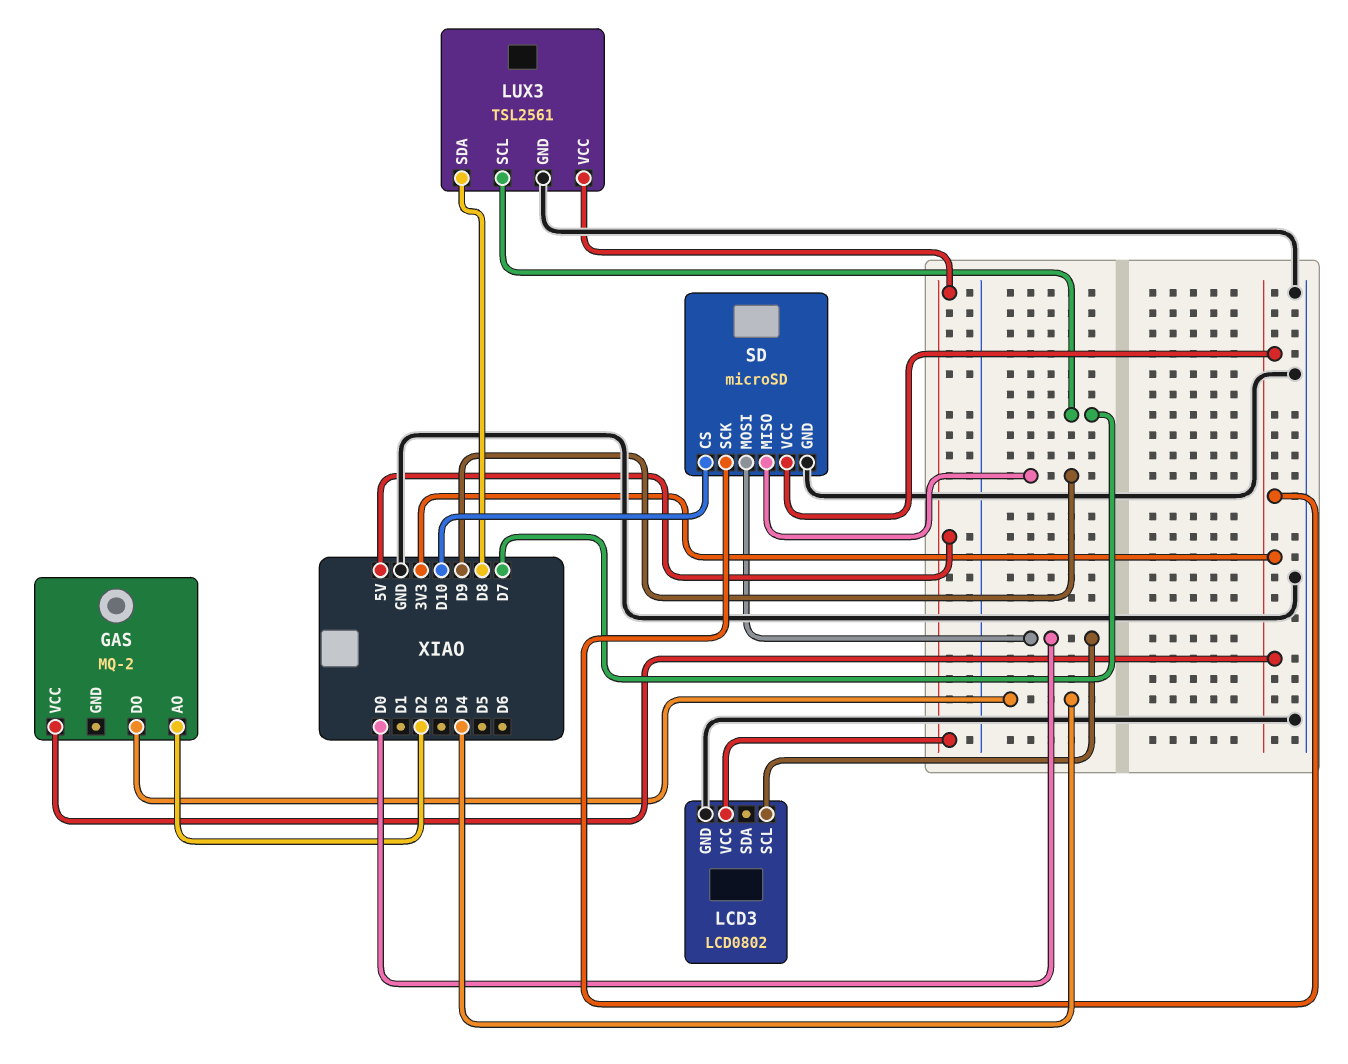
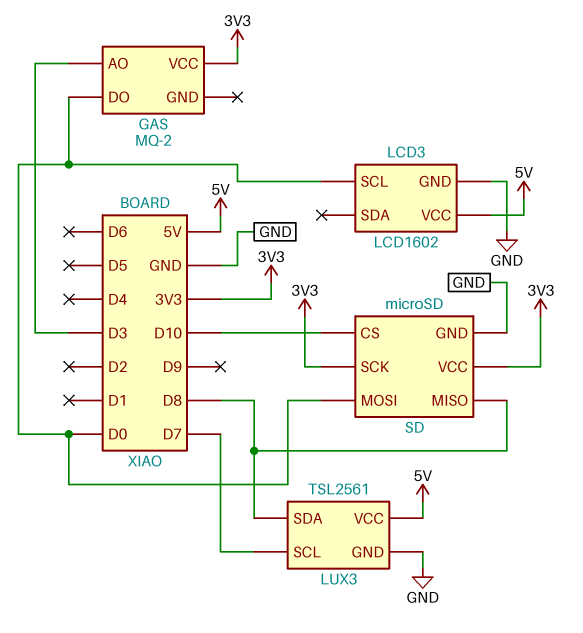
GAS pin AO: D2 -> D3
GAS pin DO: D4 -> D0
LCD3: LCD0802 -> LCD1602
SD pin MISO: D9 -> D8

